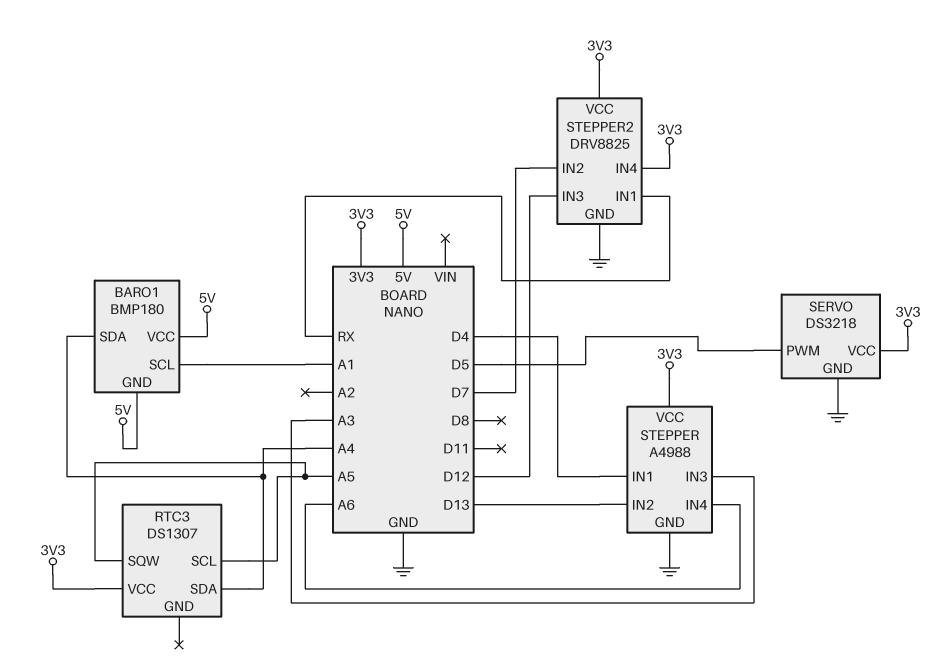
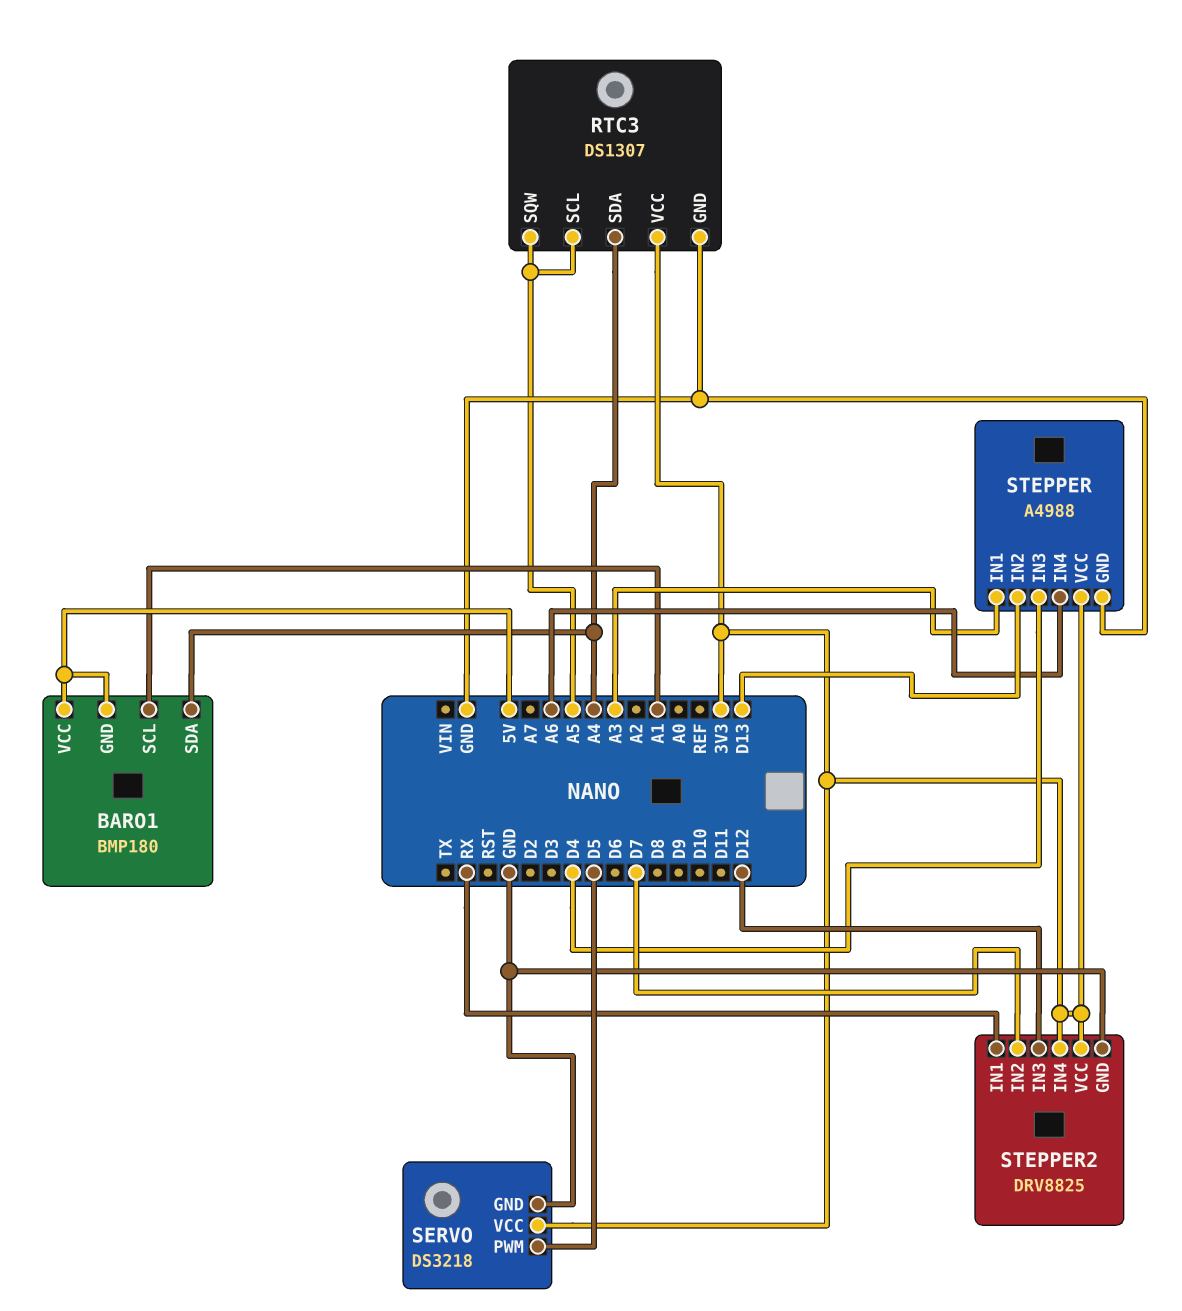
RTC3 pin GND: none -> GND
STEPPER pin IN1: D4 -> A3
STEPPER pin IN3: A3 -> D4

